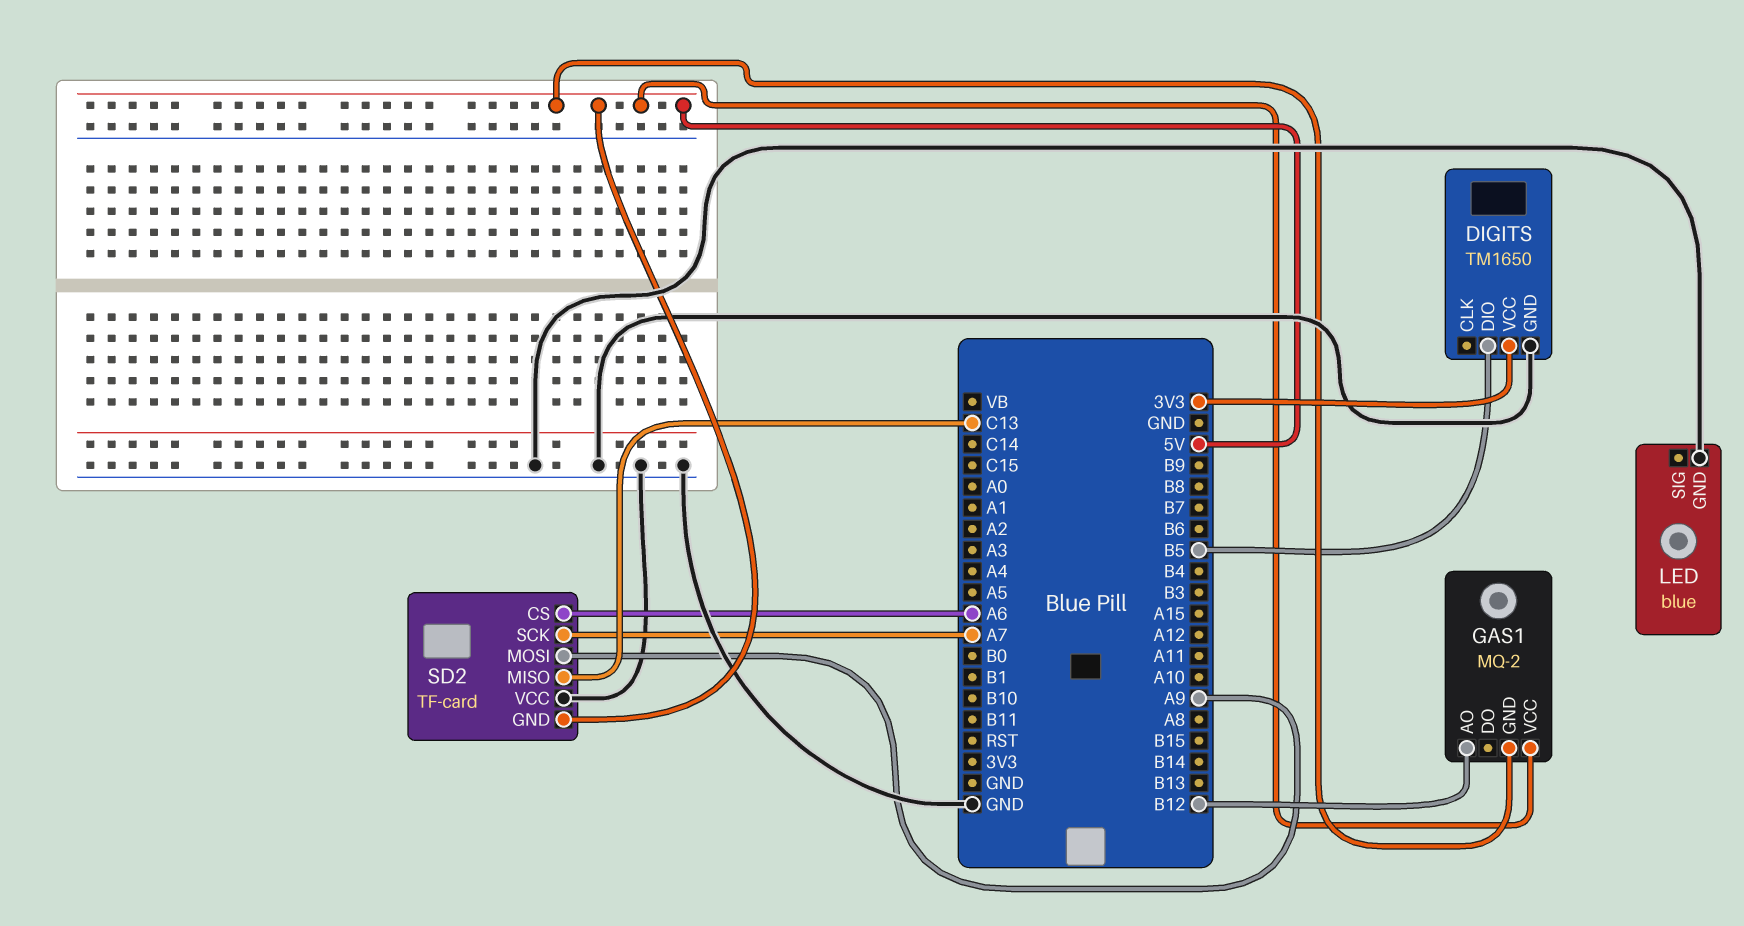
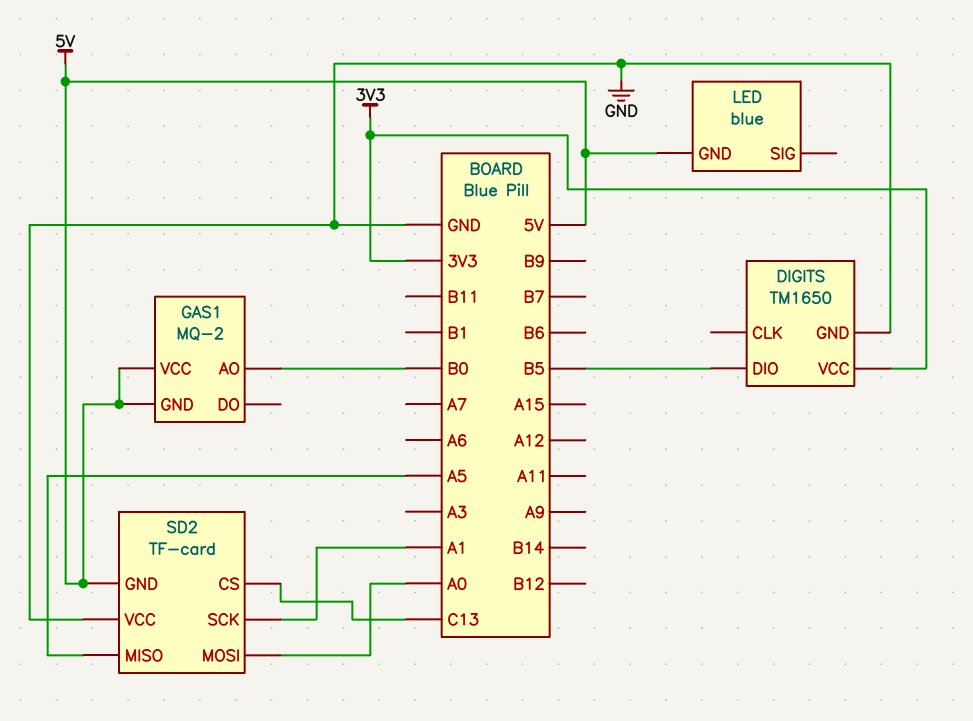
GAS1 pin AO: B12 -> B0
LED pin GND: GND -> 5V
SD2 pin CS: A6 -> C13
SD2 pin MISO: C13 -> A5
SD2 pin MOSI: A9 -> A0
SD2 pin SCK: A7 -> A1

